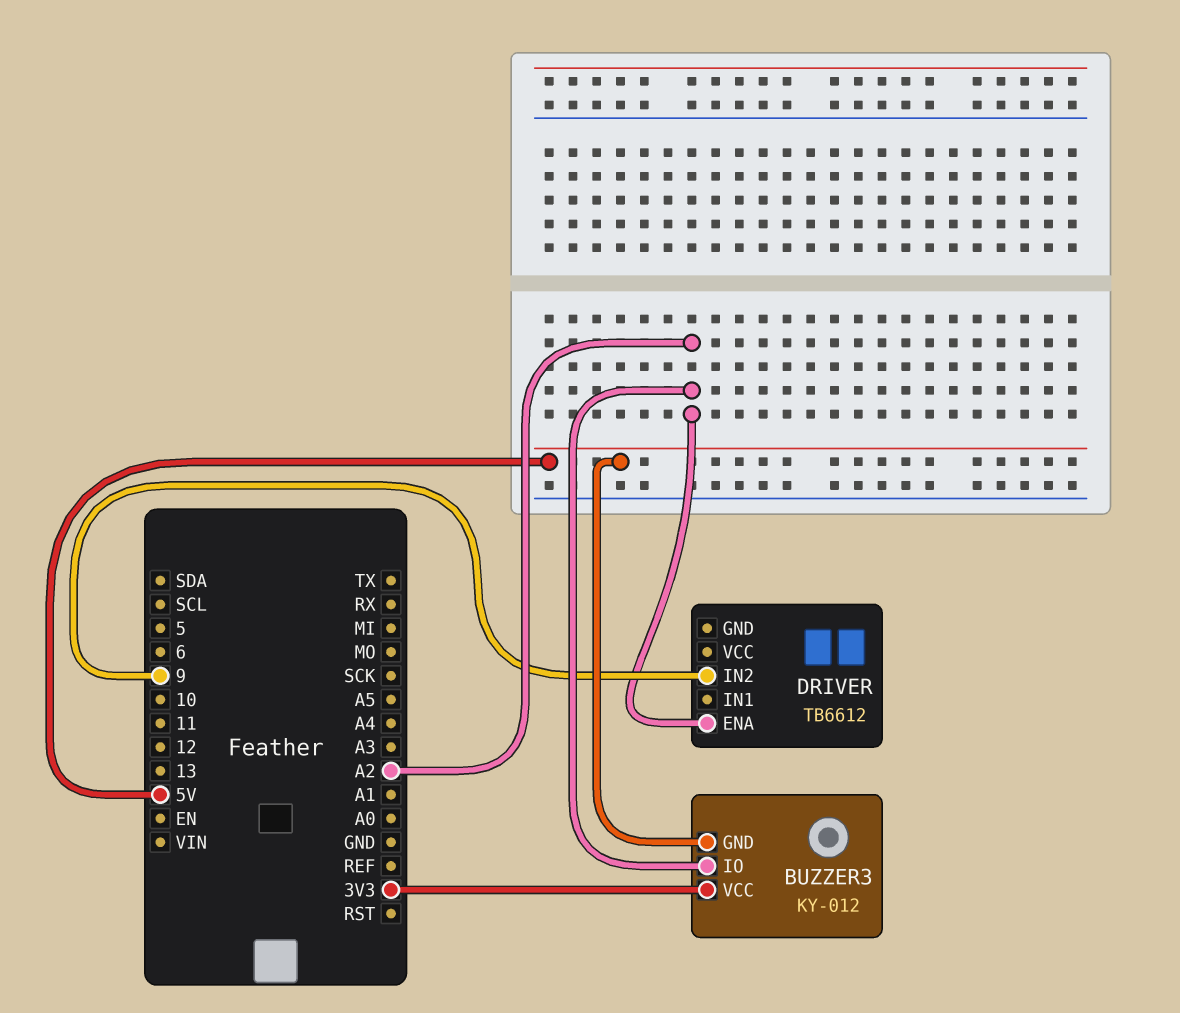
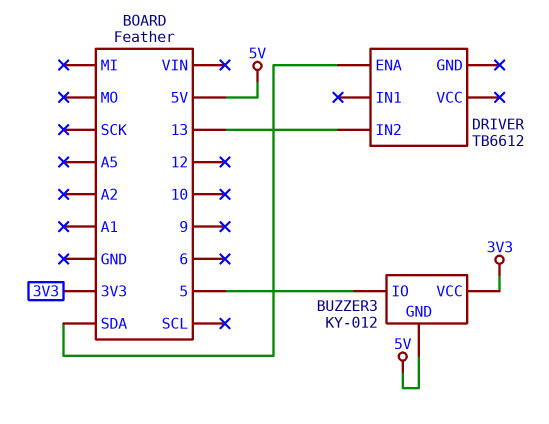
BUZZER3 pin IO: A2 -> 5
DRIVER pin ENA: A2 -> SDA
DRIVER pin IN2: 9 -> 13

